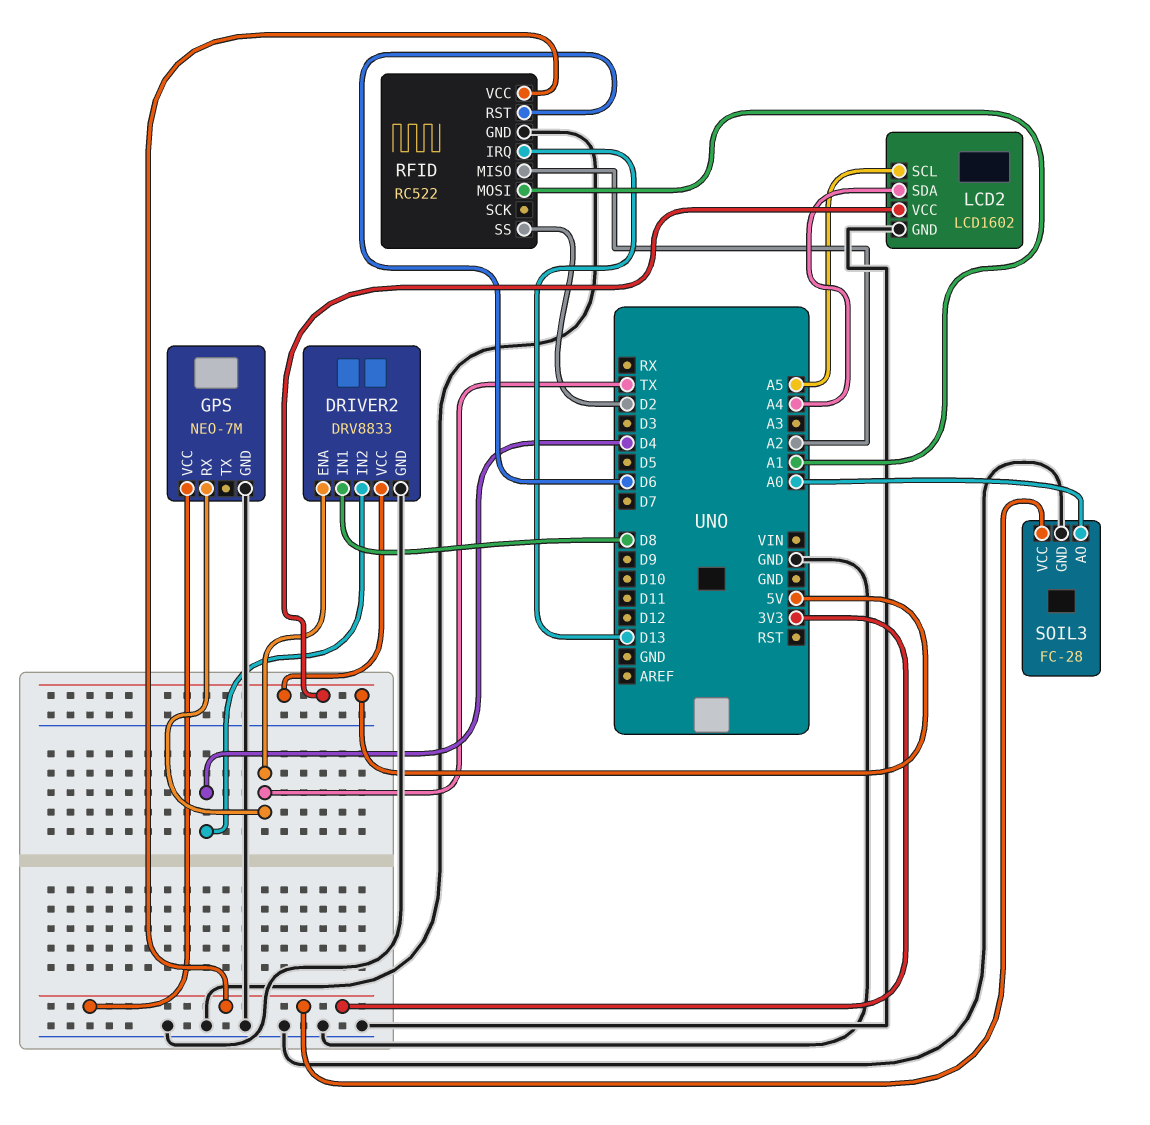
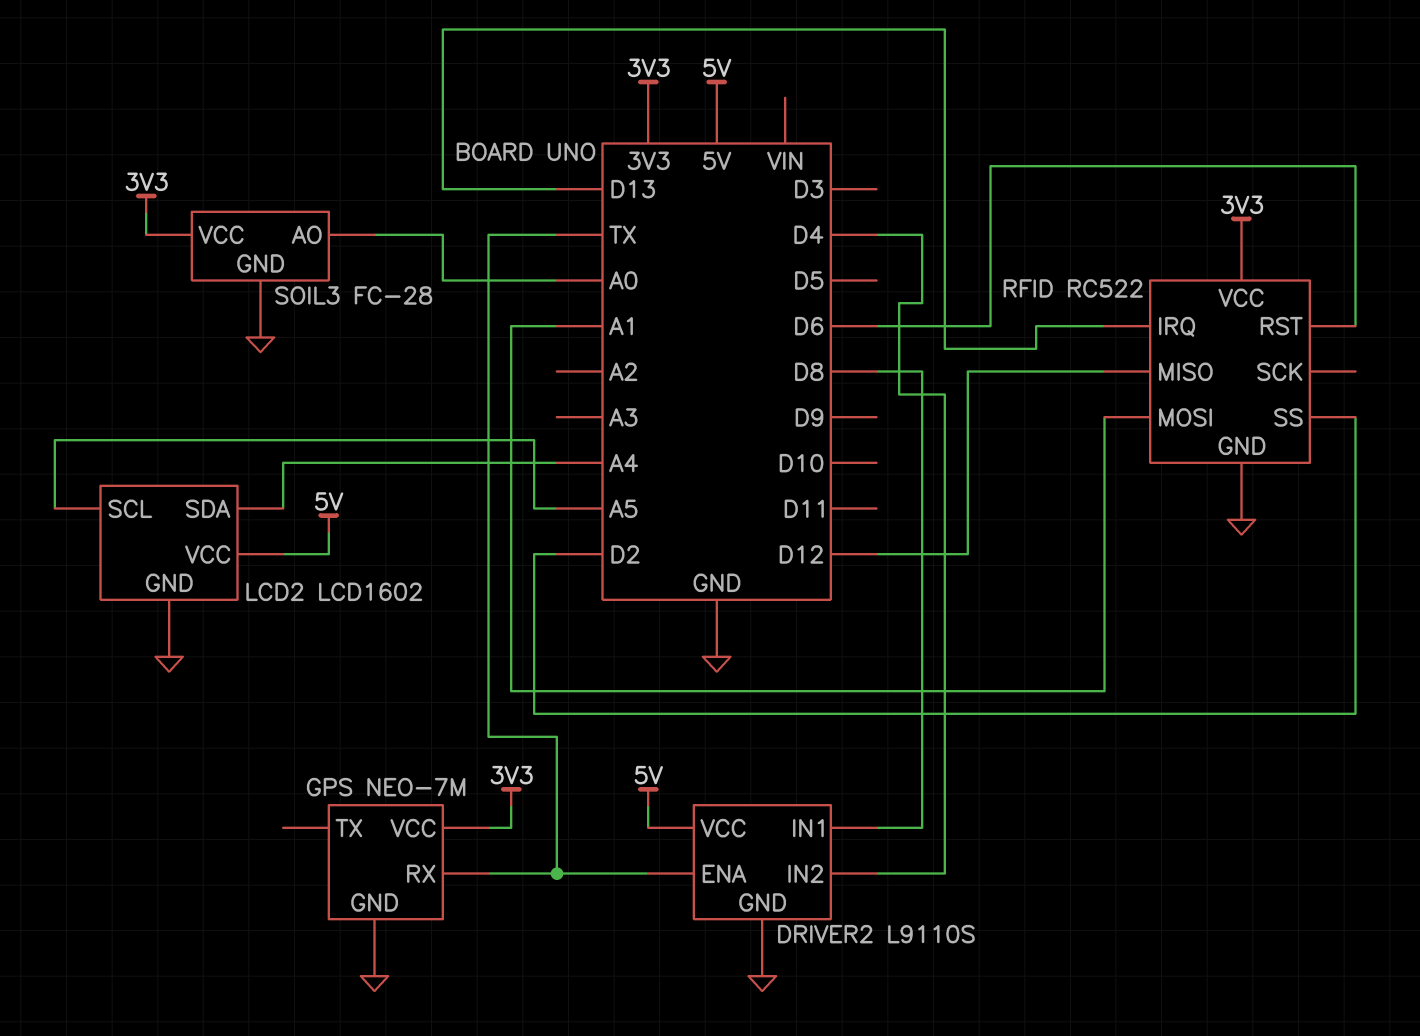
DRIVER2: DRV8833 -> L9110S
RFID pin MISO: A2 -> D12

